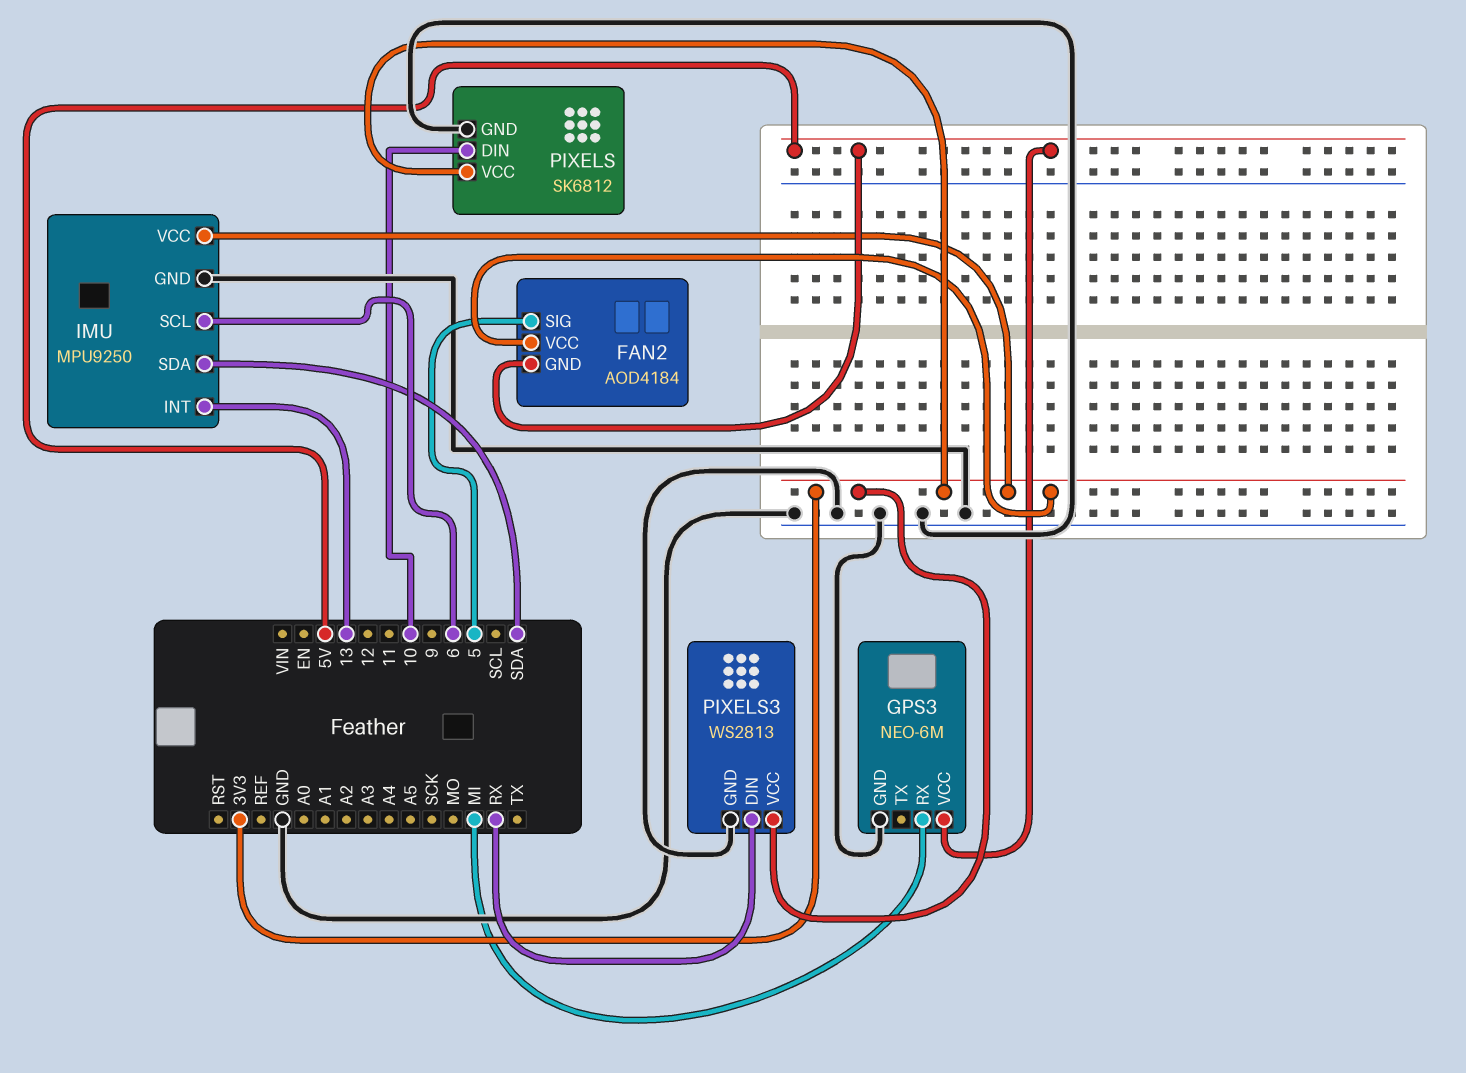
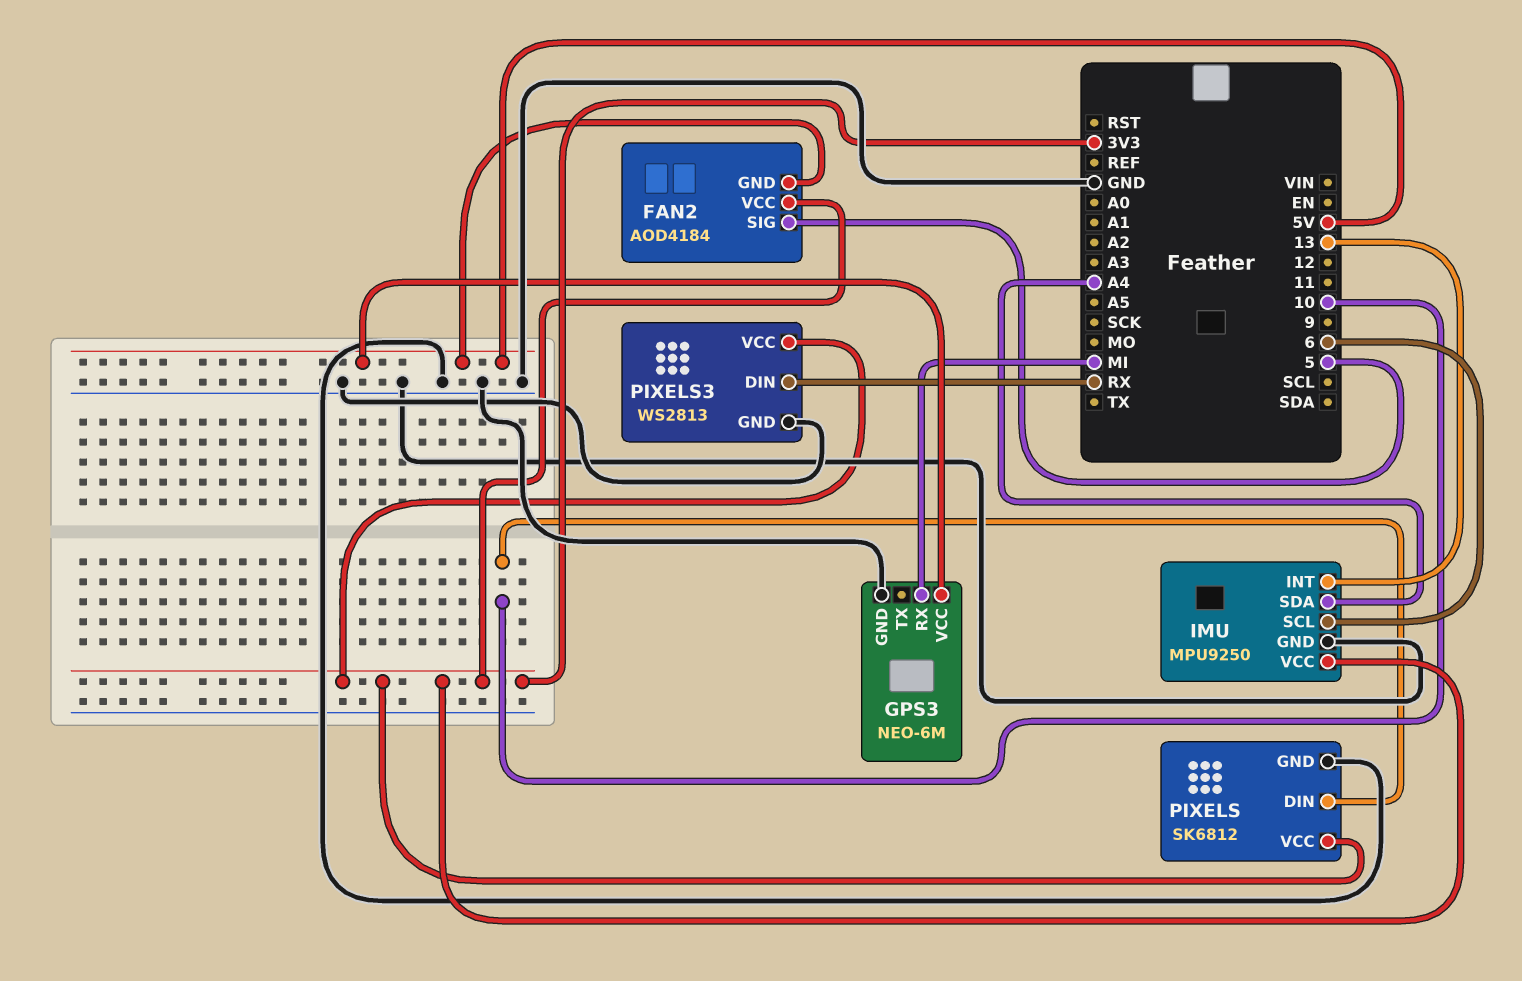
IMU pin SDA: SDA -> A4

